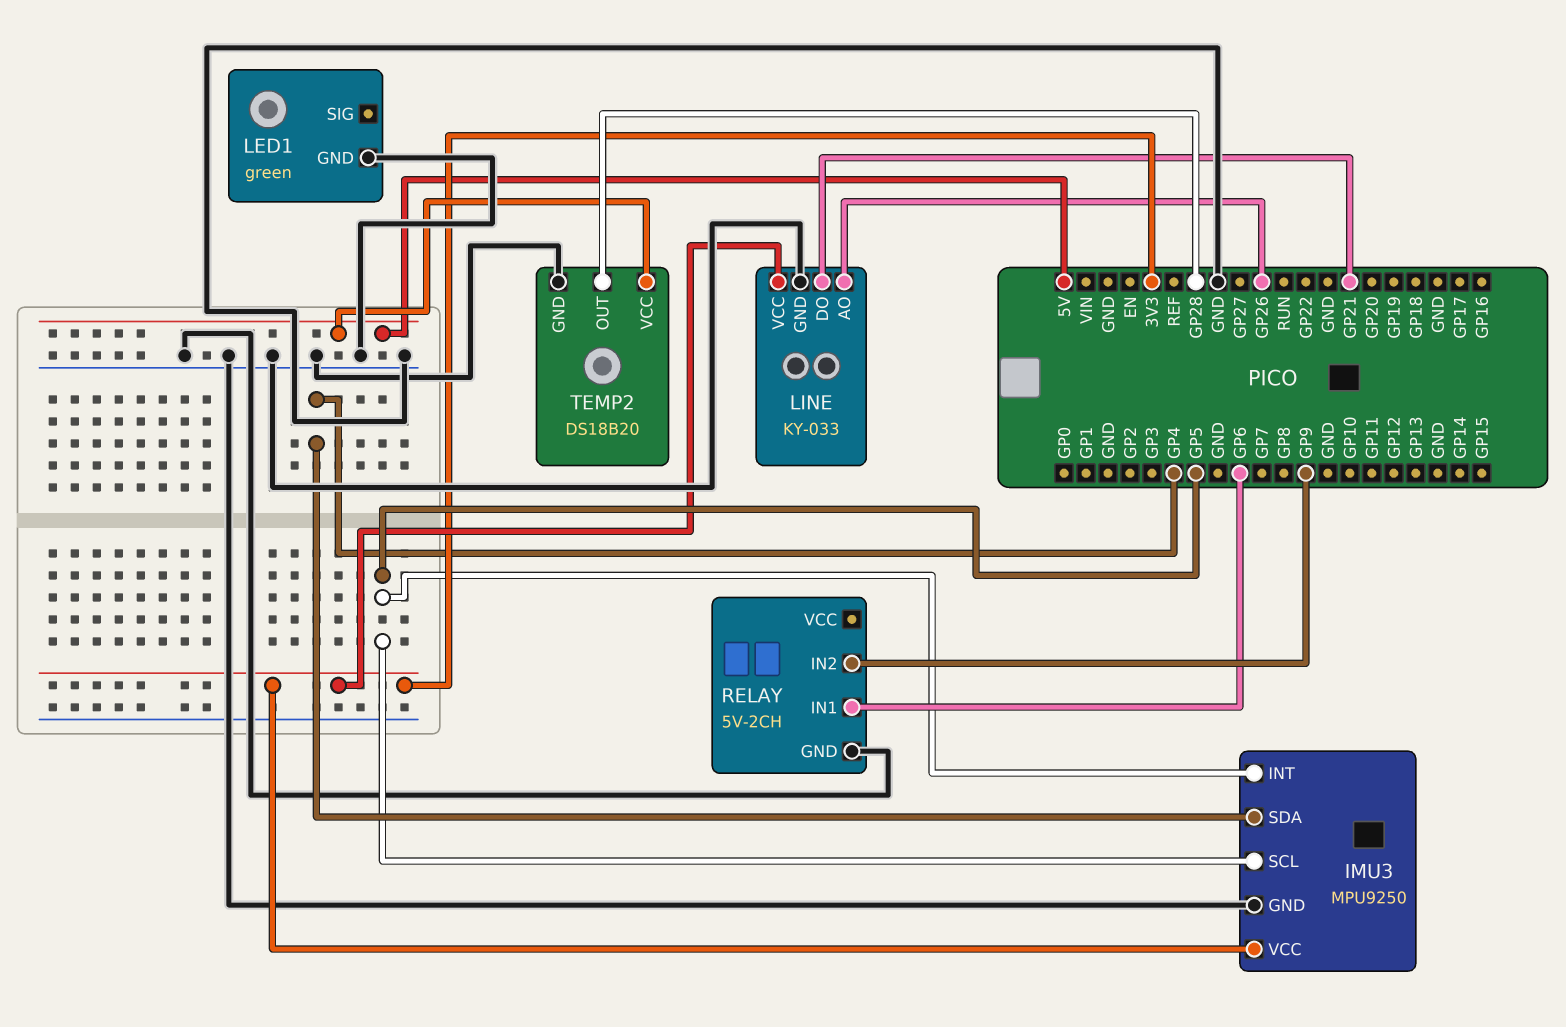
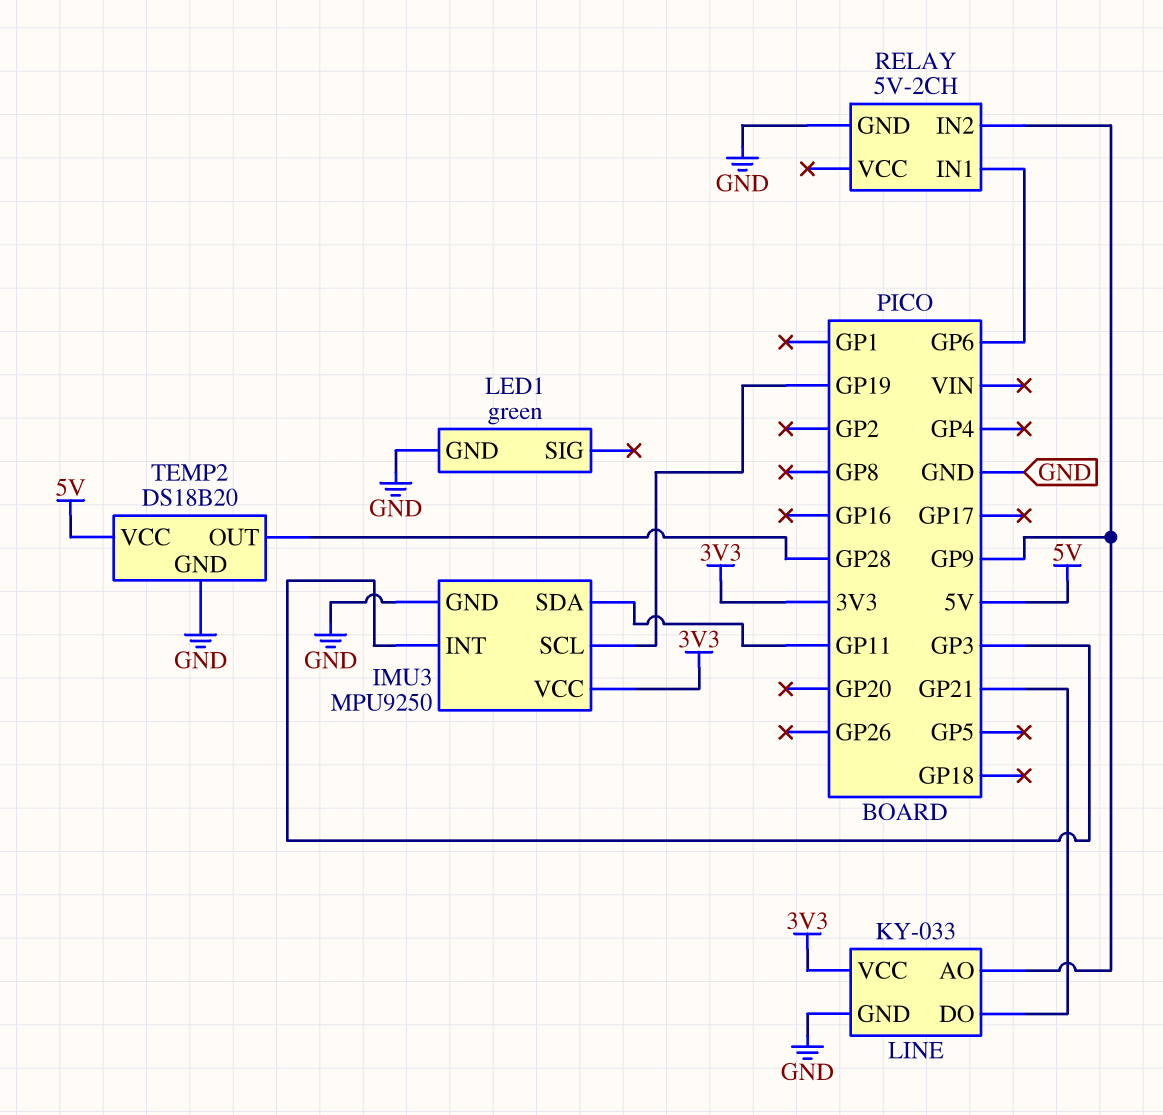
IMU3 pin INT: GP5 -> GP3
IMU3 pin SCL: GP5 -> GP19
IMU3 pin SDA: GP4 -> GP11
LINE pin AO: GP26 -> GP9

